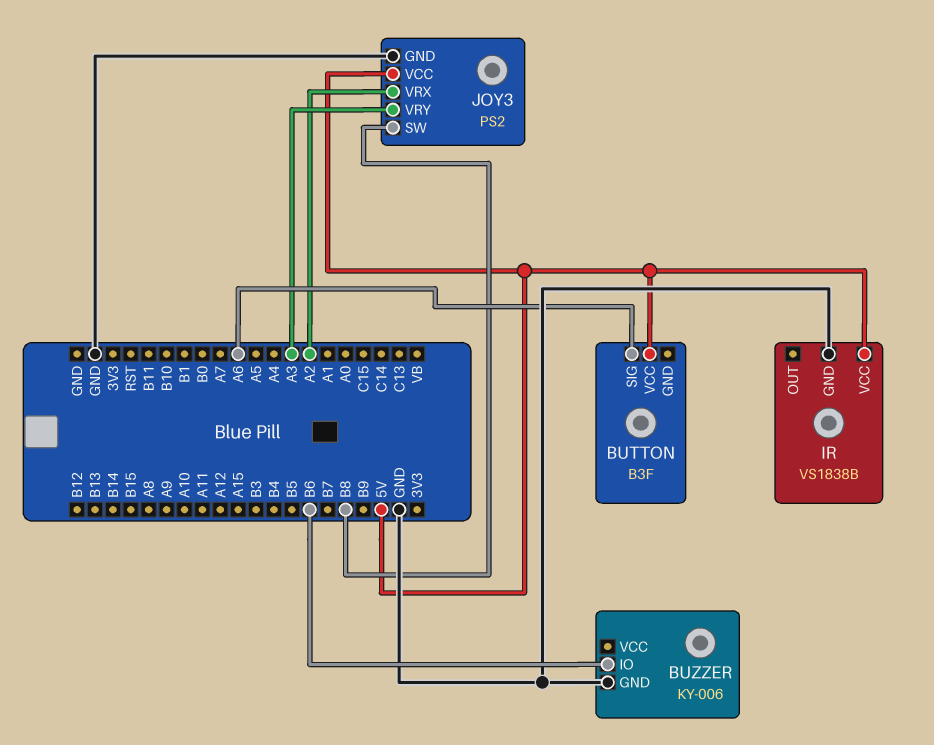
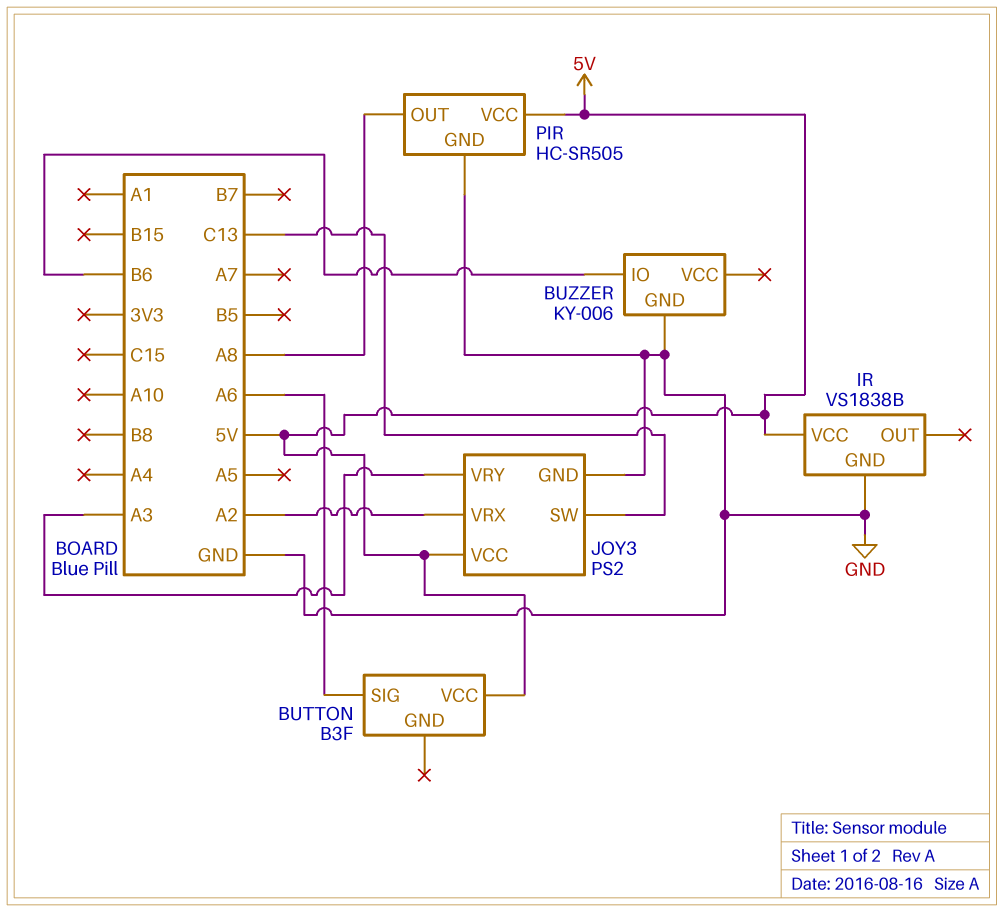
JOY3 pin SW: B8 -> C13
PIR: none -> HC-SR505
PIR pin GND: none -> GND
PIR pin OUT: none -> A8
PIR pin VCC: none -> 5V

